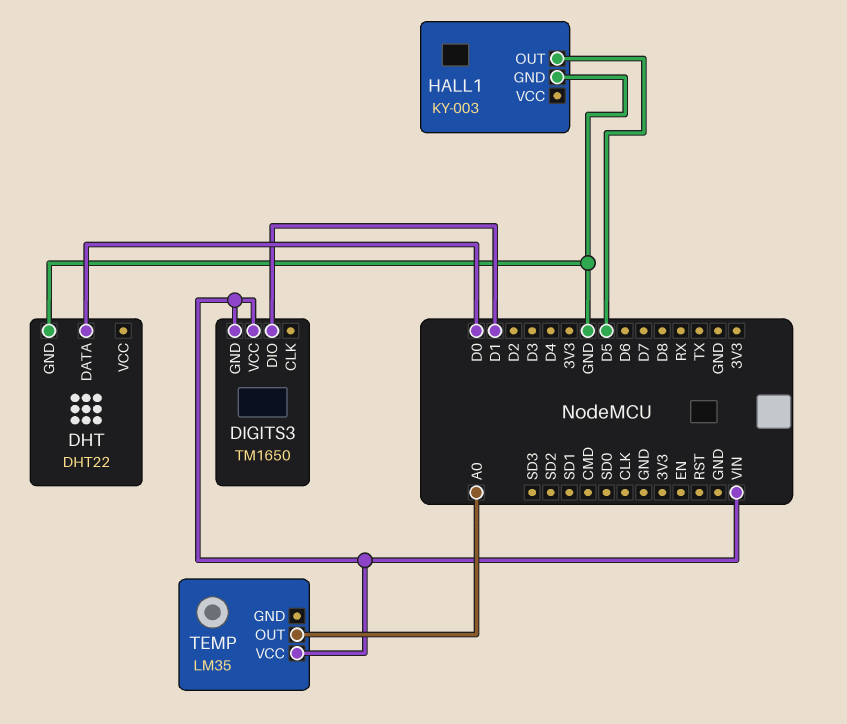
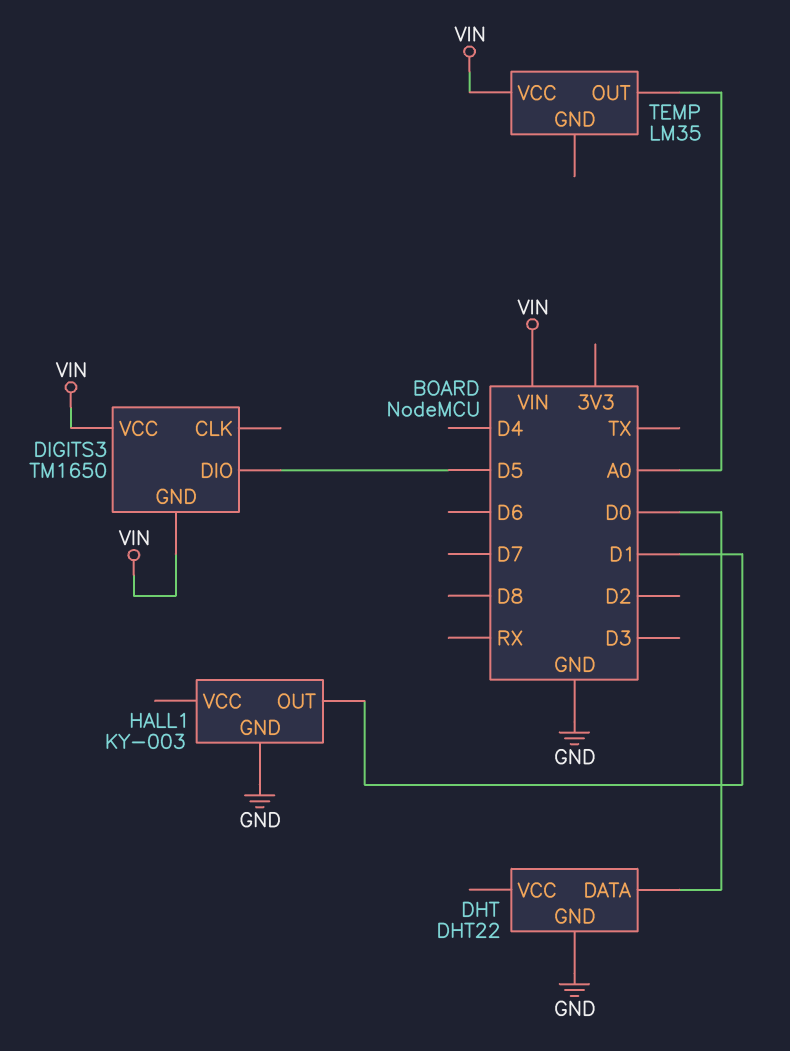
DIGITS3 pin DIO: D1 -> D5
HALL1 pin OUT: D5 -> D1

